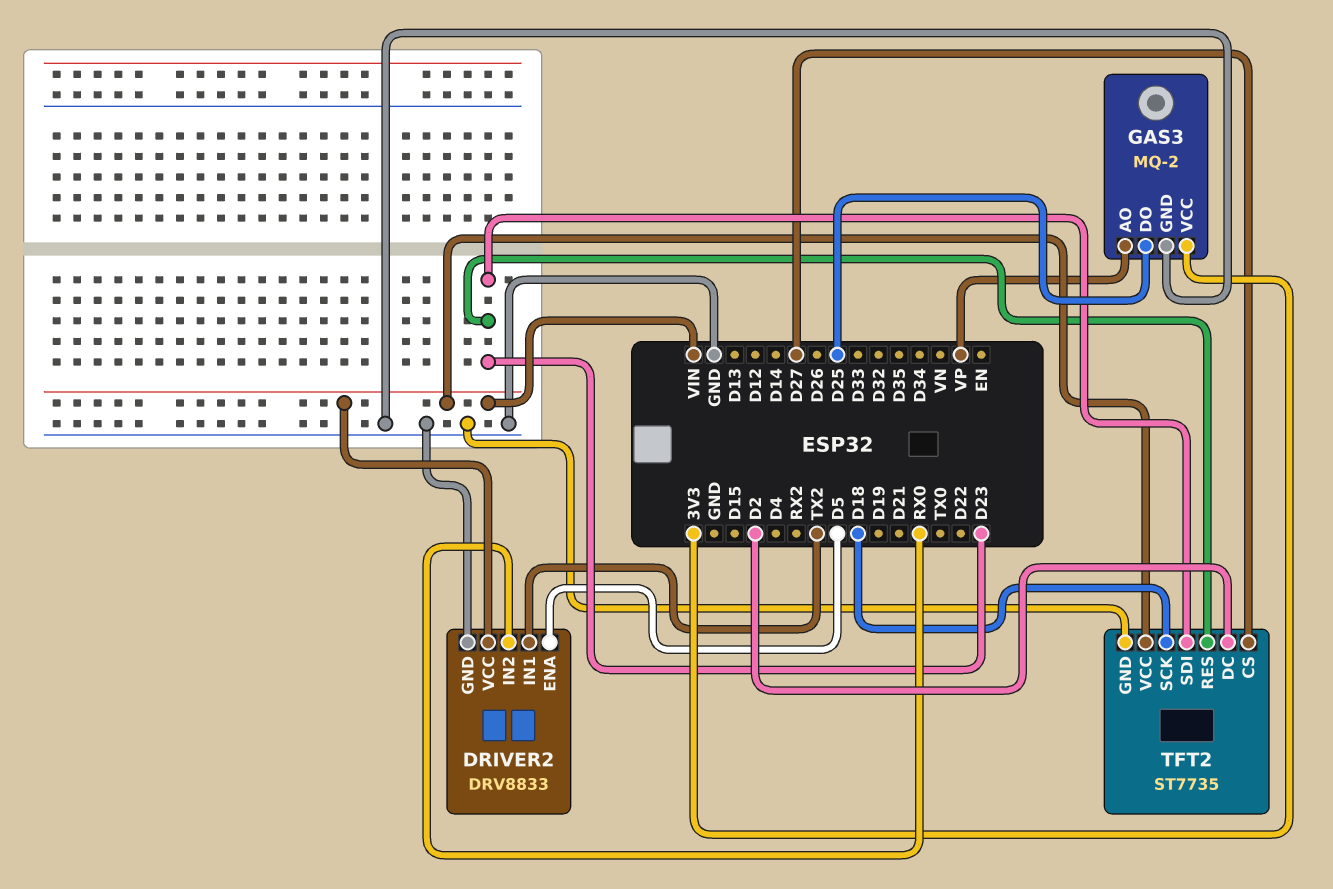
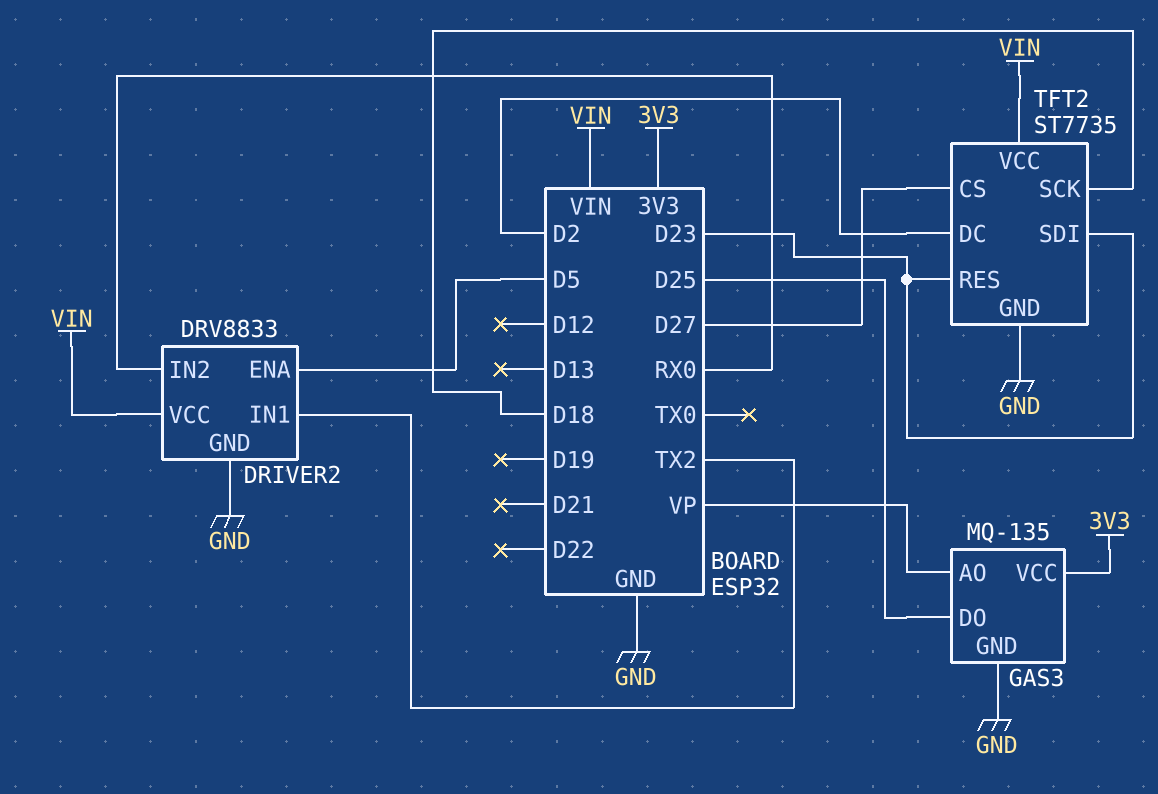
GAS3: MQ-2 -> MQ-135

